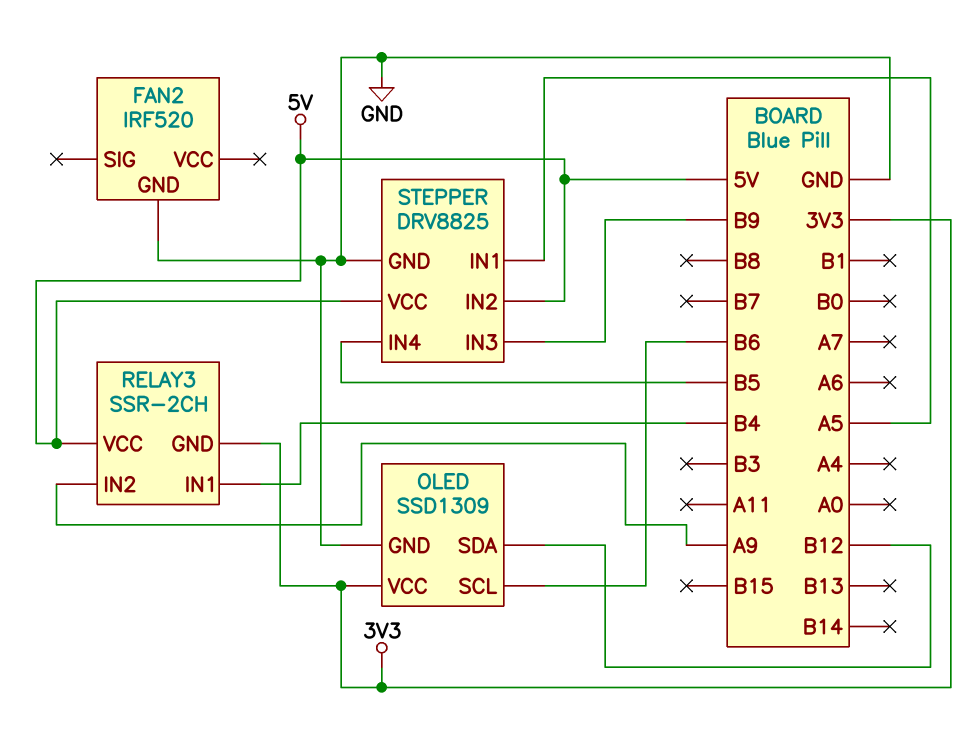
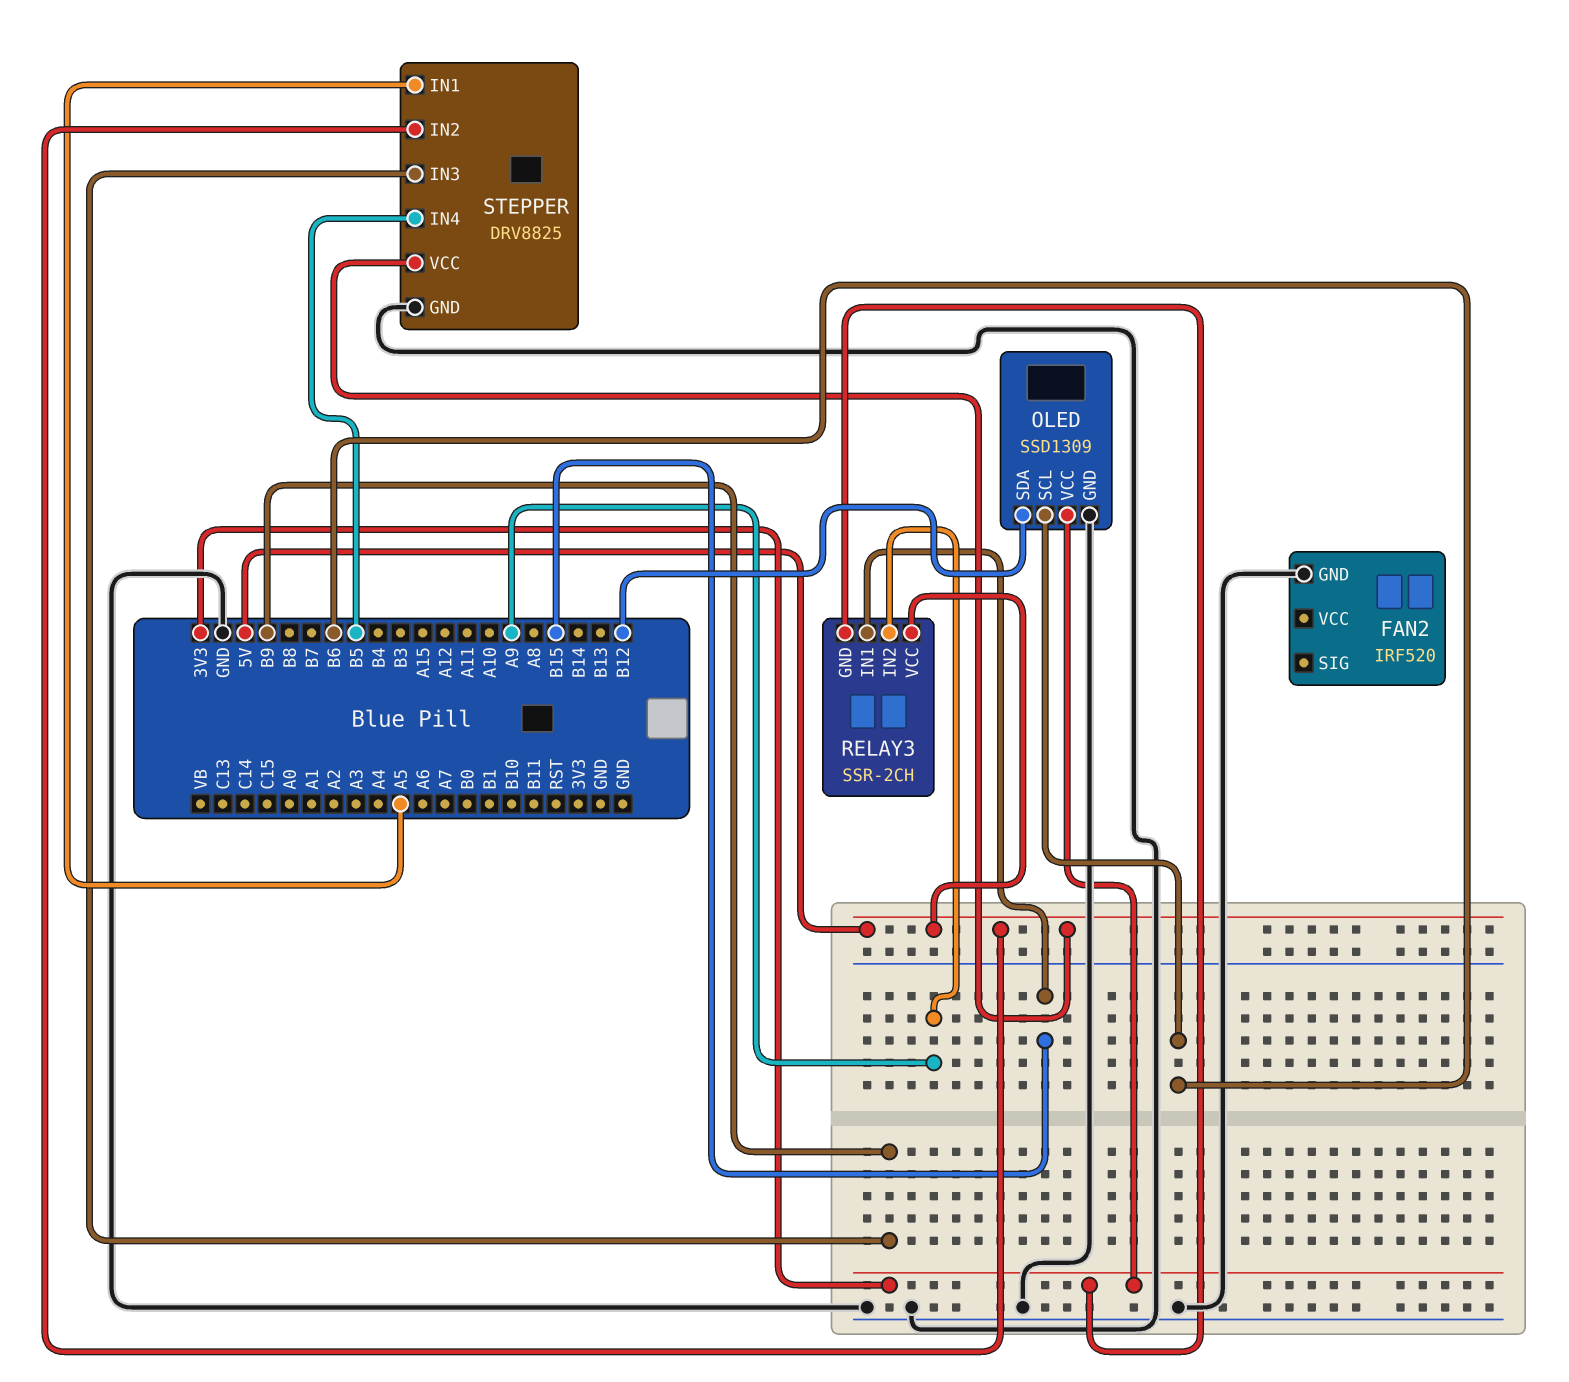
RELAY3 pin IN1: B4 -> B15

